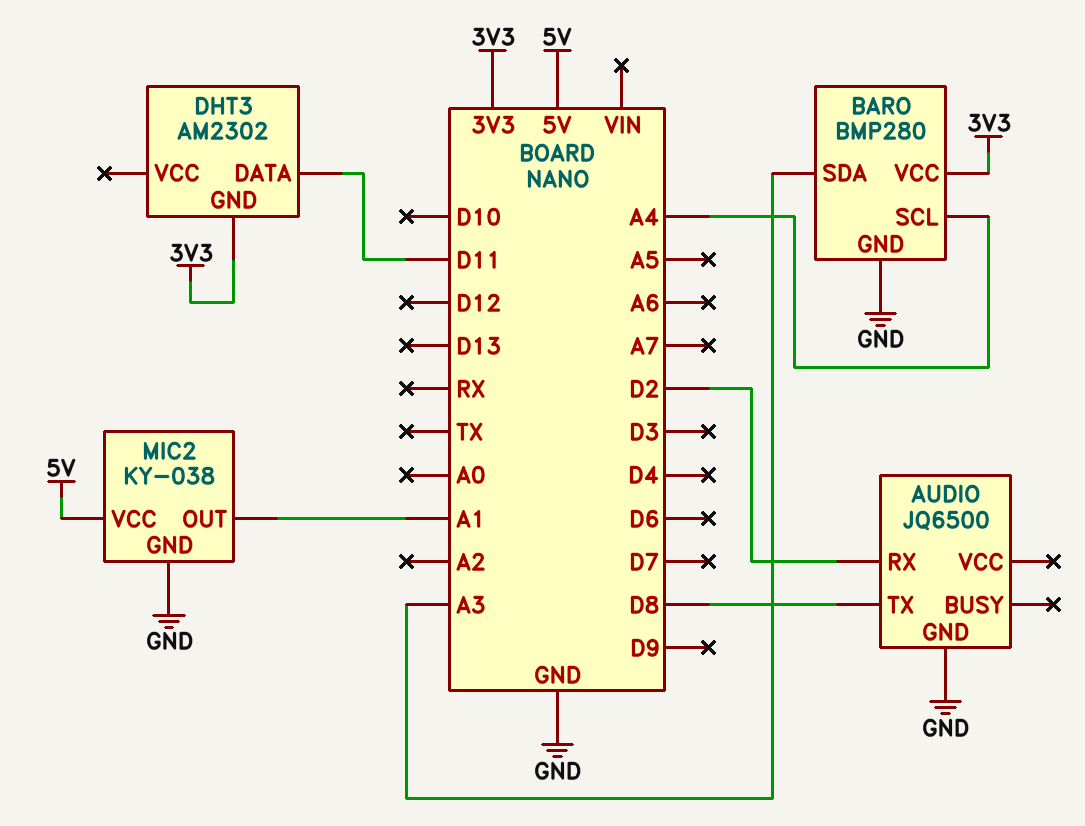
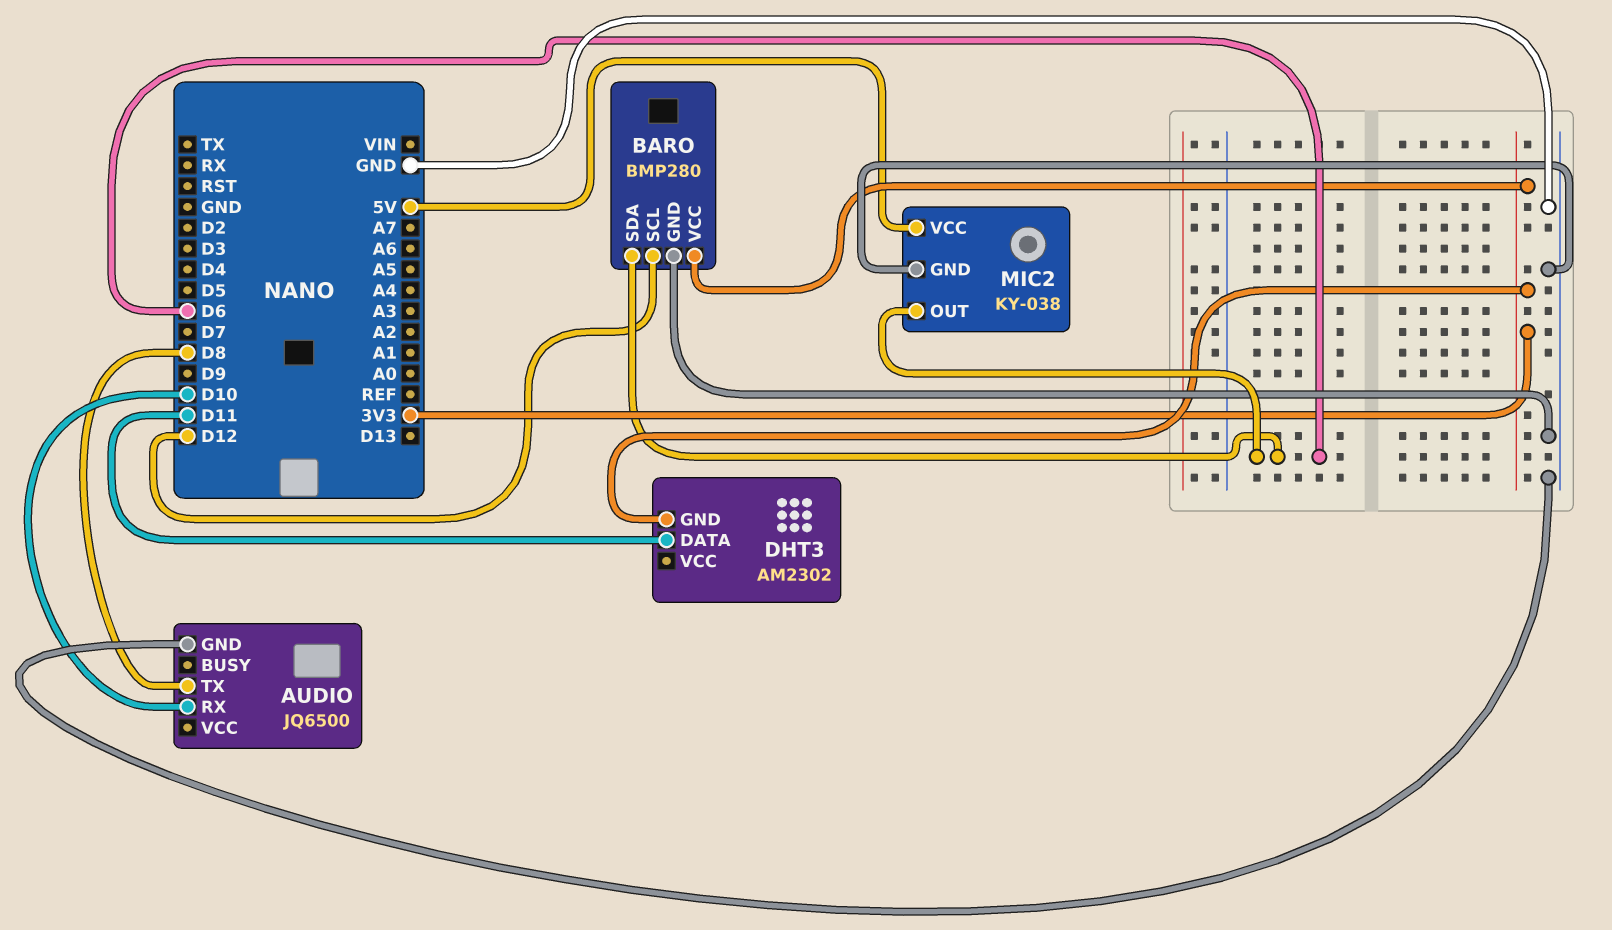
AUDIO pin RX: D2 -> D10
BARO pin SCL: A4 -> D12
BARO pin SDA: A3 -> D6
MIC2 pin OUT: A1 -> D6

